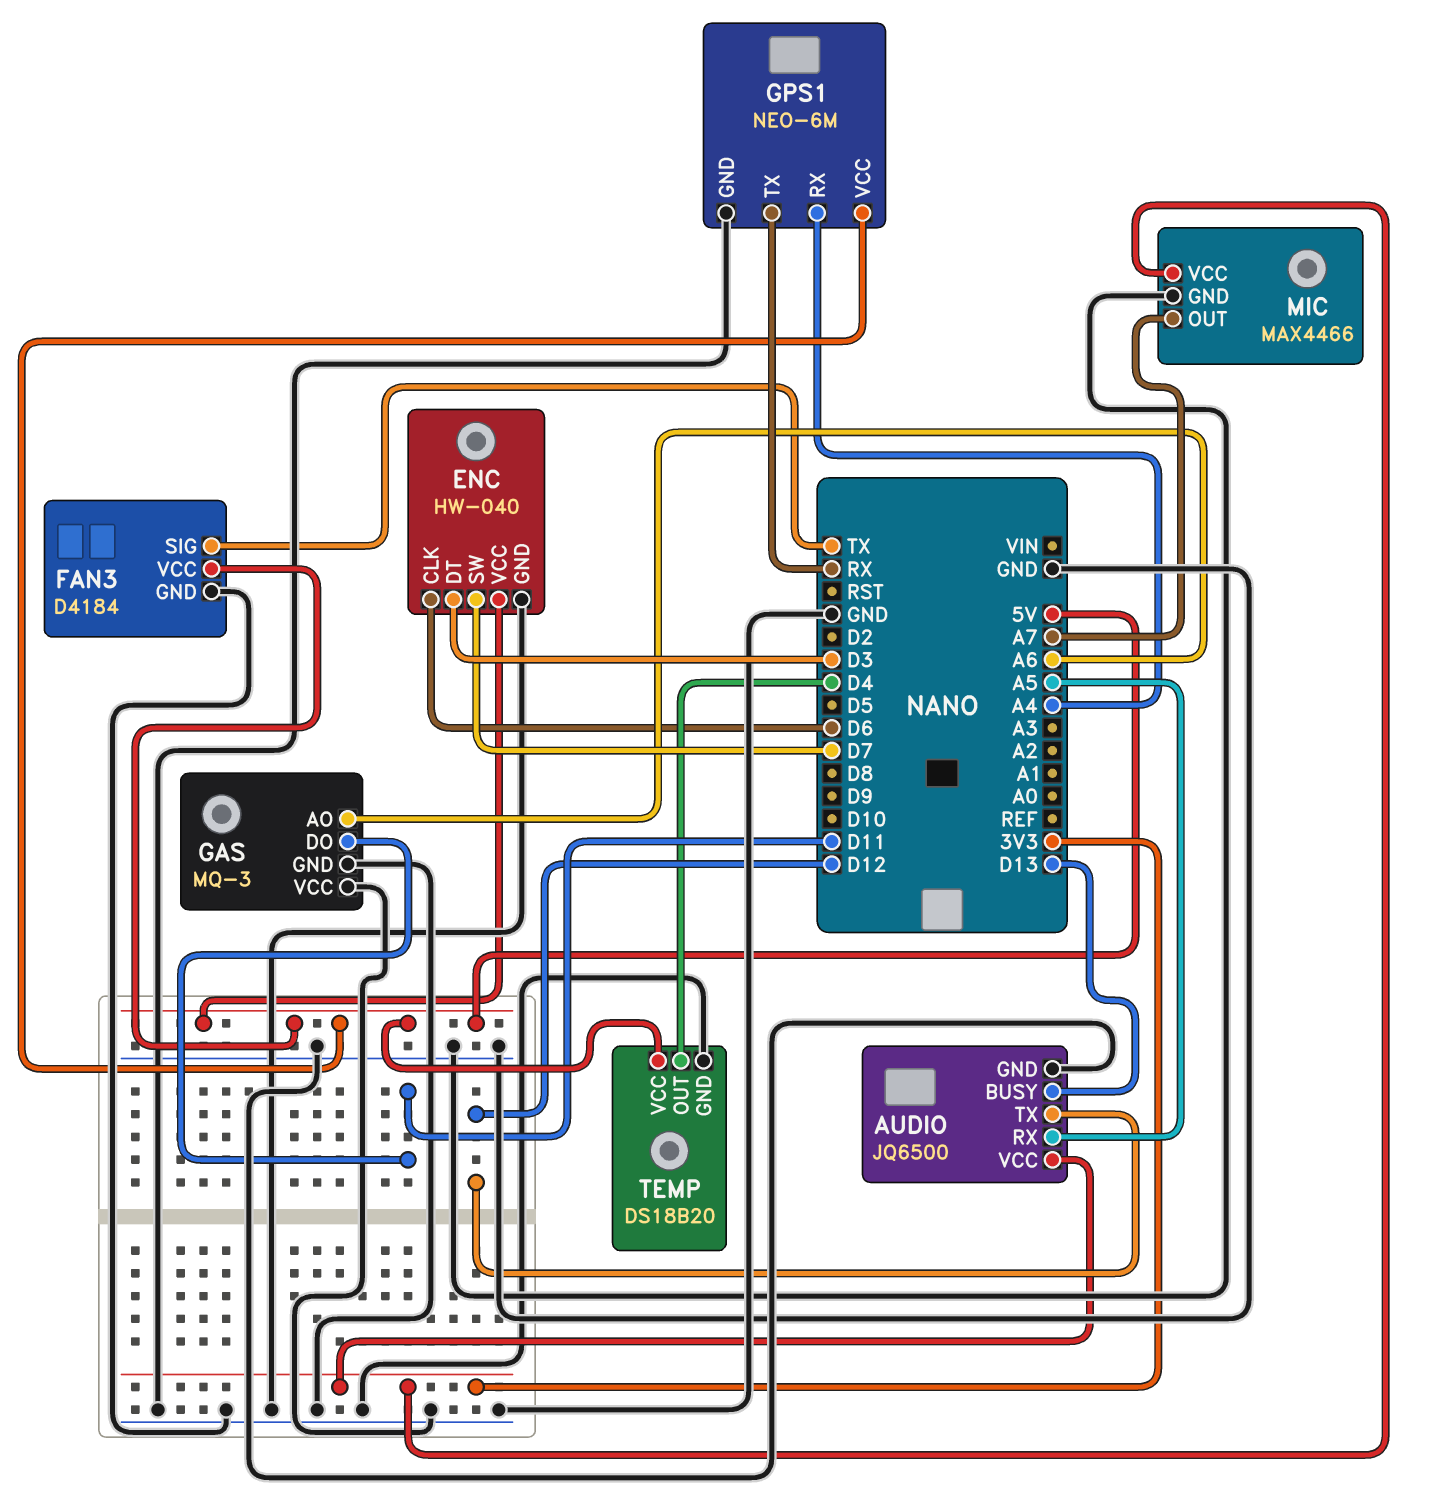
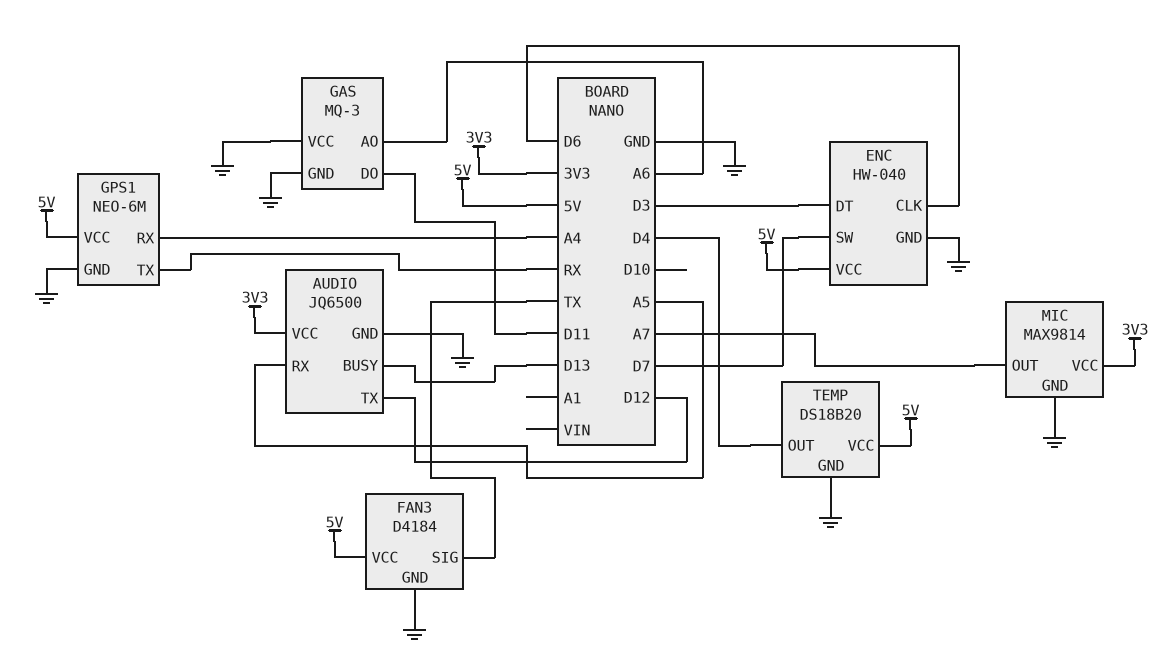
MIC: MAX4466 -> MAX9814

